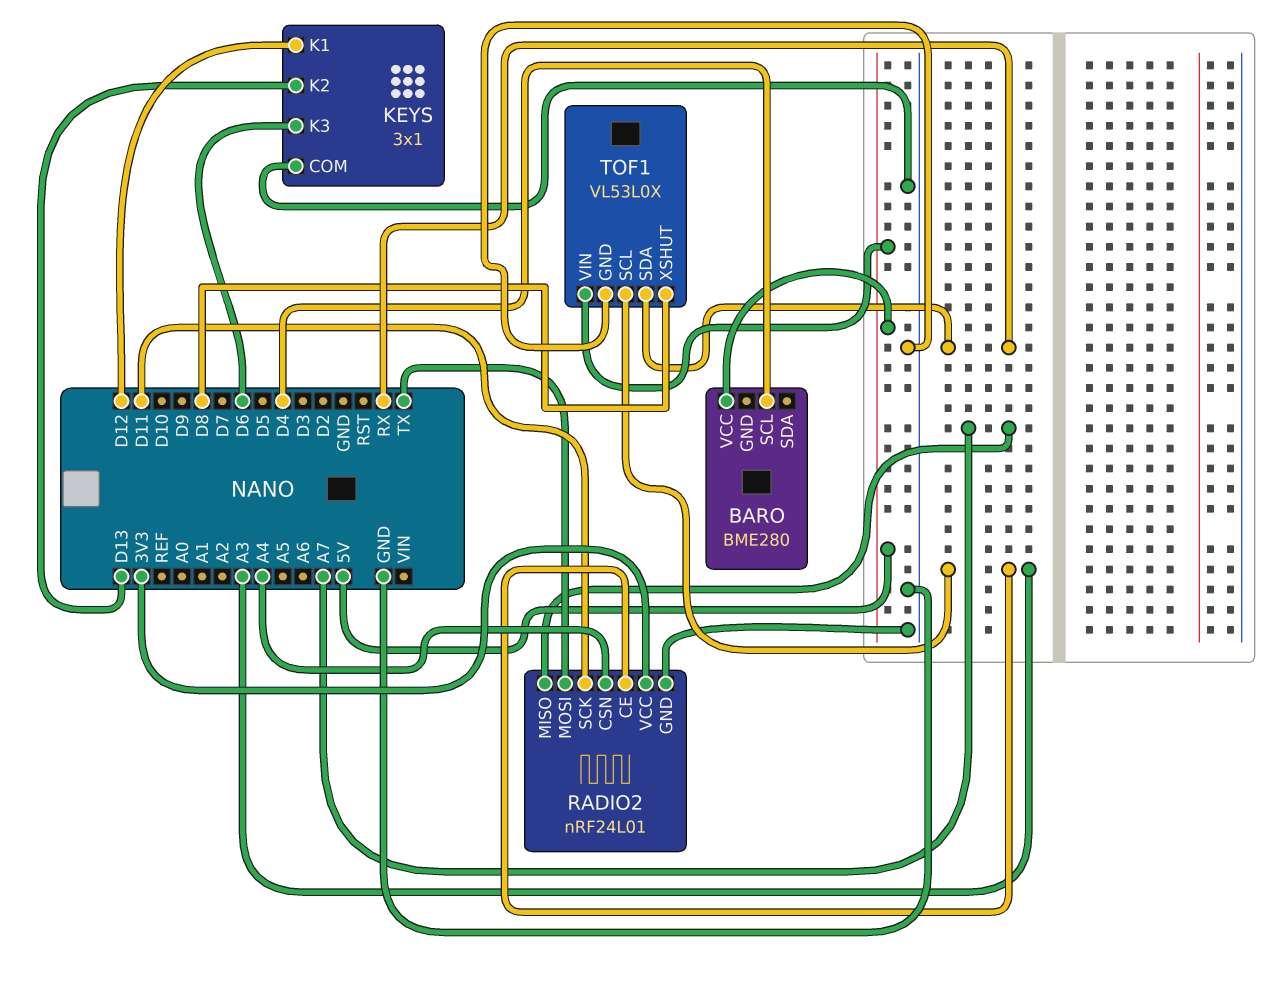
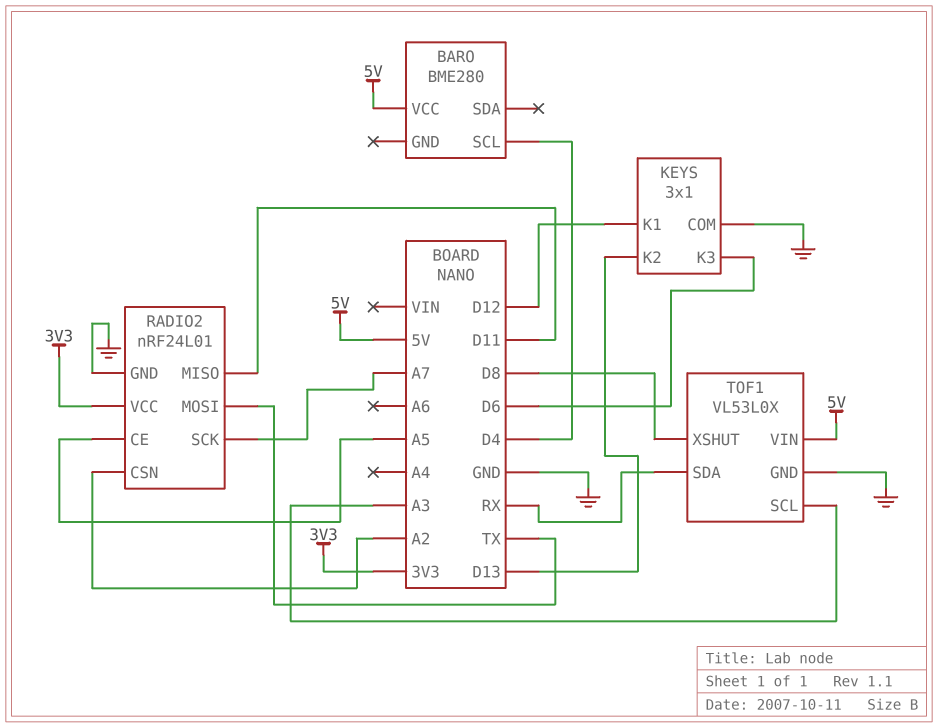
RADIO2 pin CE: A3 -> A5
RADIO2 pin CSN: A4 -> A2
RADIO2 pin MISO: A7 -> D11
RADIO2 pin SCK: D11 -> A7

